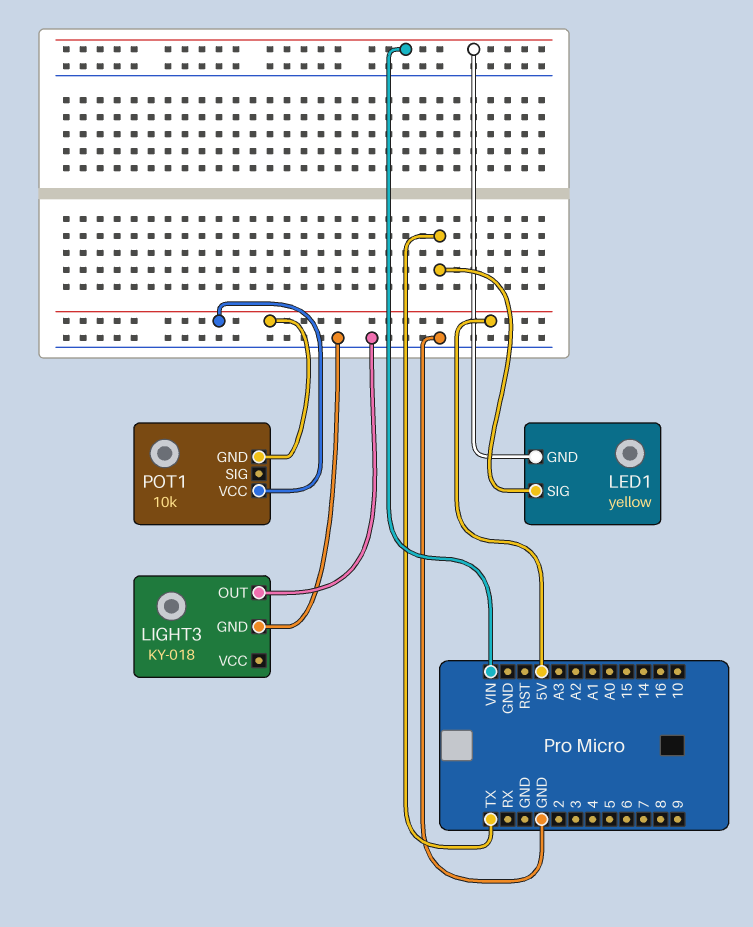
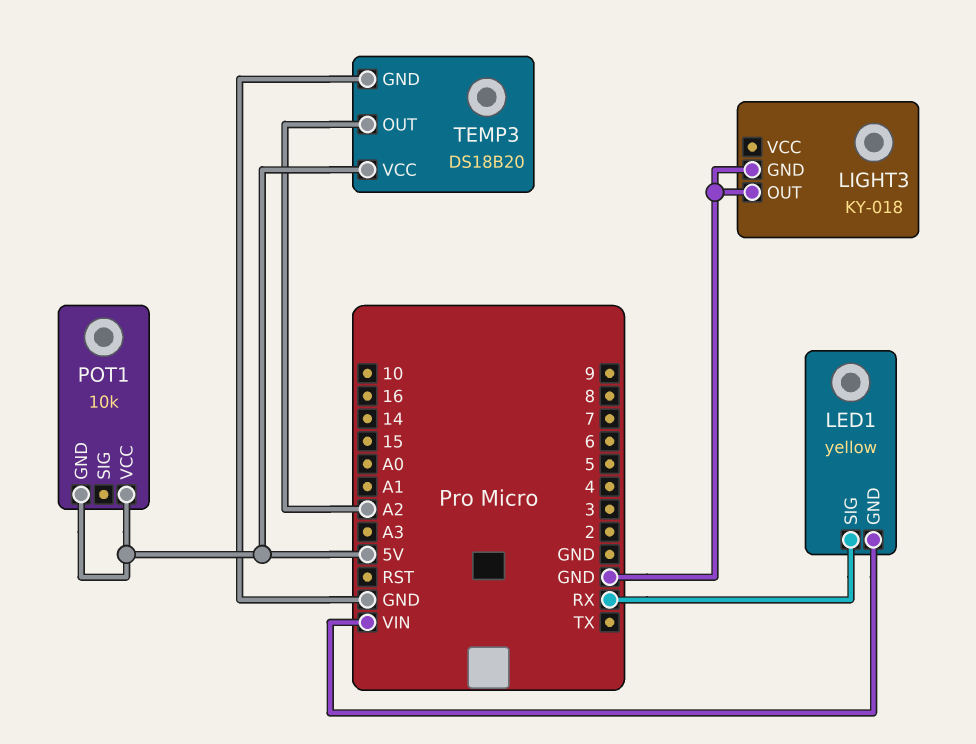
LED1 pin SIG: TX -> RX
TEMP3: none -> DS18B20
TEMP3 pin GND: none -> GND
TEMP3 pin OUT: none -> A2
TEMP3 pin VCC: none -> 5V

